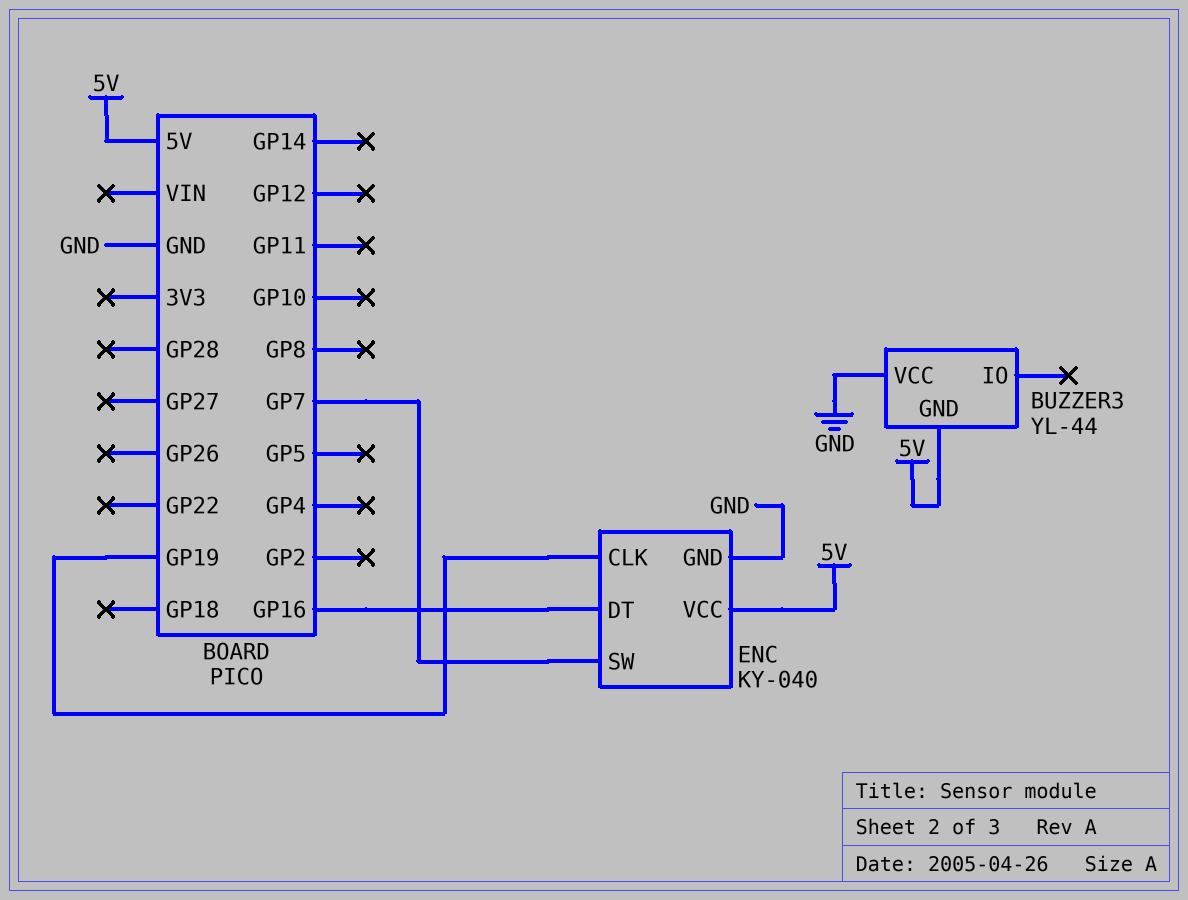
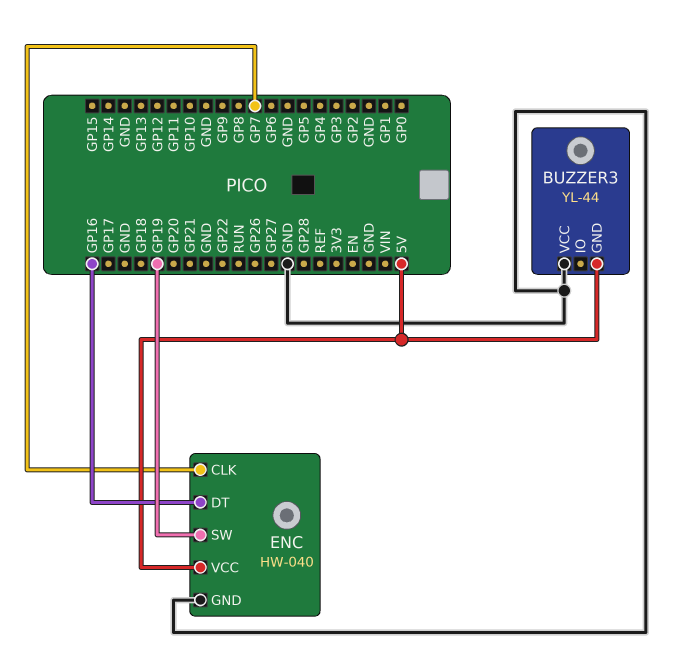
ENC: KY-040 -> HW-040
ENC pin CLK: GP19 -> GP7
ENC pin SW: GP7 -> GP19

